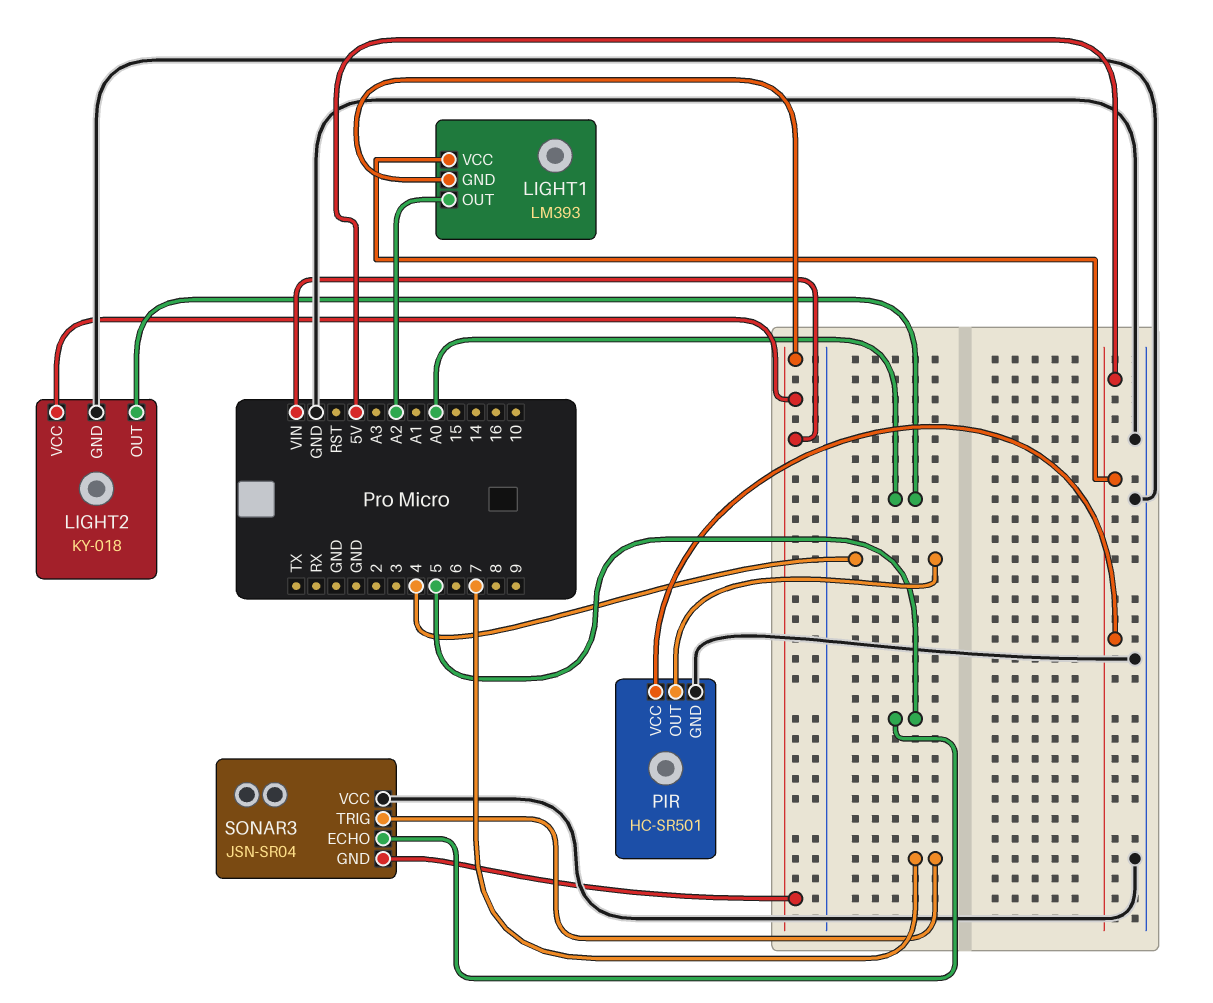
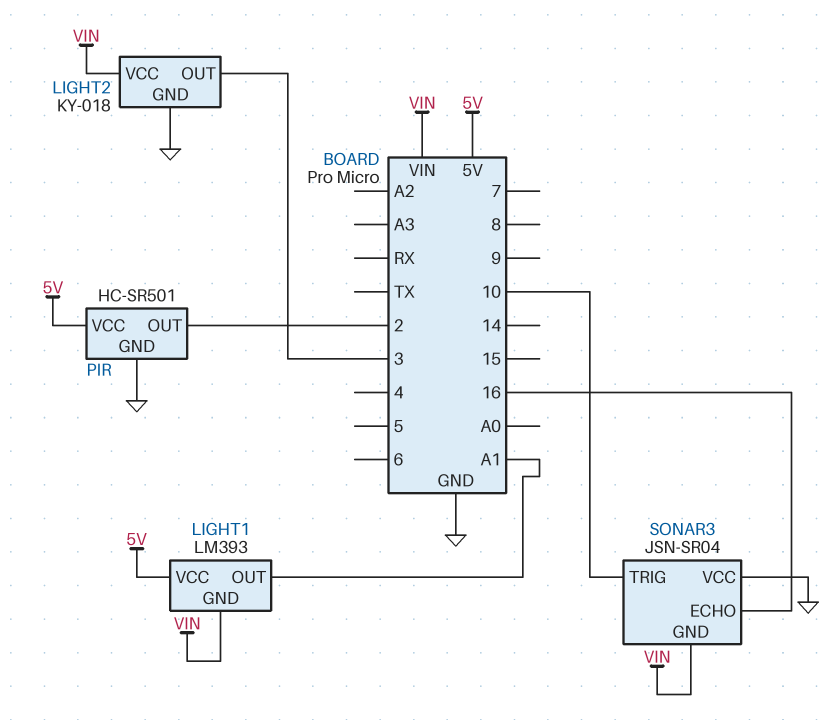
LIGHT1 pin OUT: A2 -> A1
LIGHT2 pin OUT: A0 -> 3
PIR pin OUT: 4 -> 2
SONAR3 pin ECHO: 5 -> 16
SONAR3 pin TRIG: 7 -> 10

